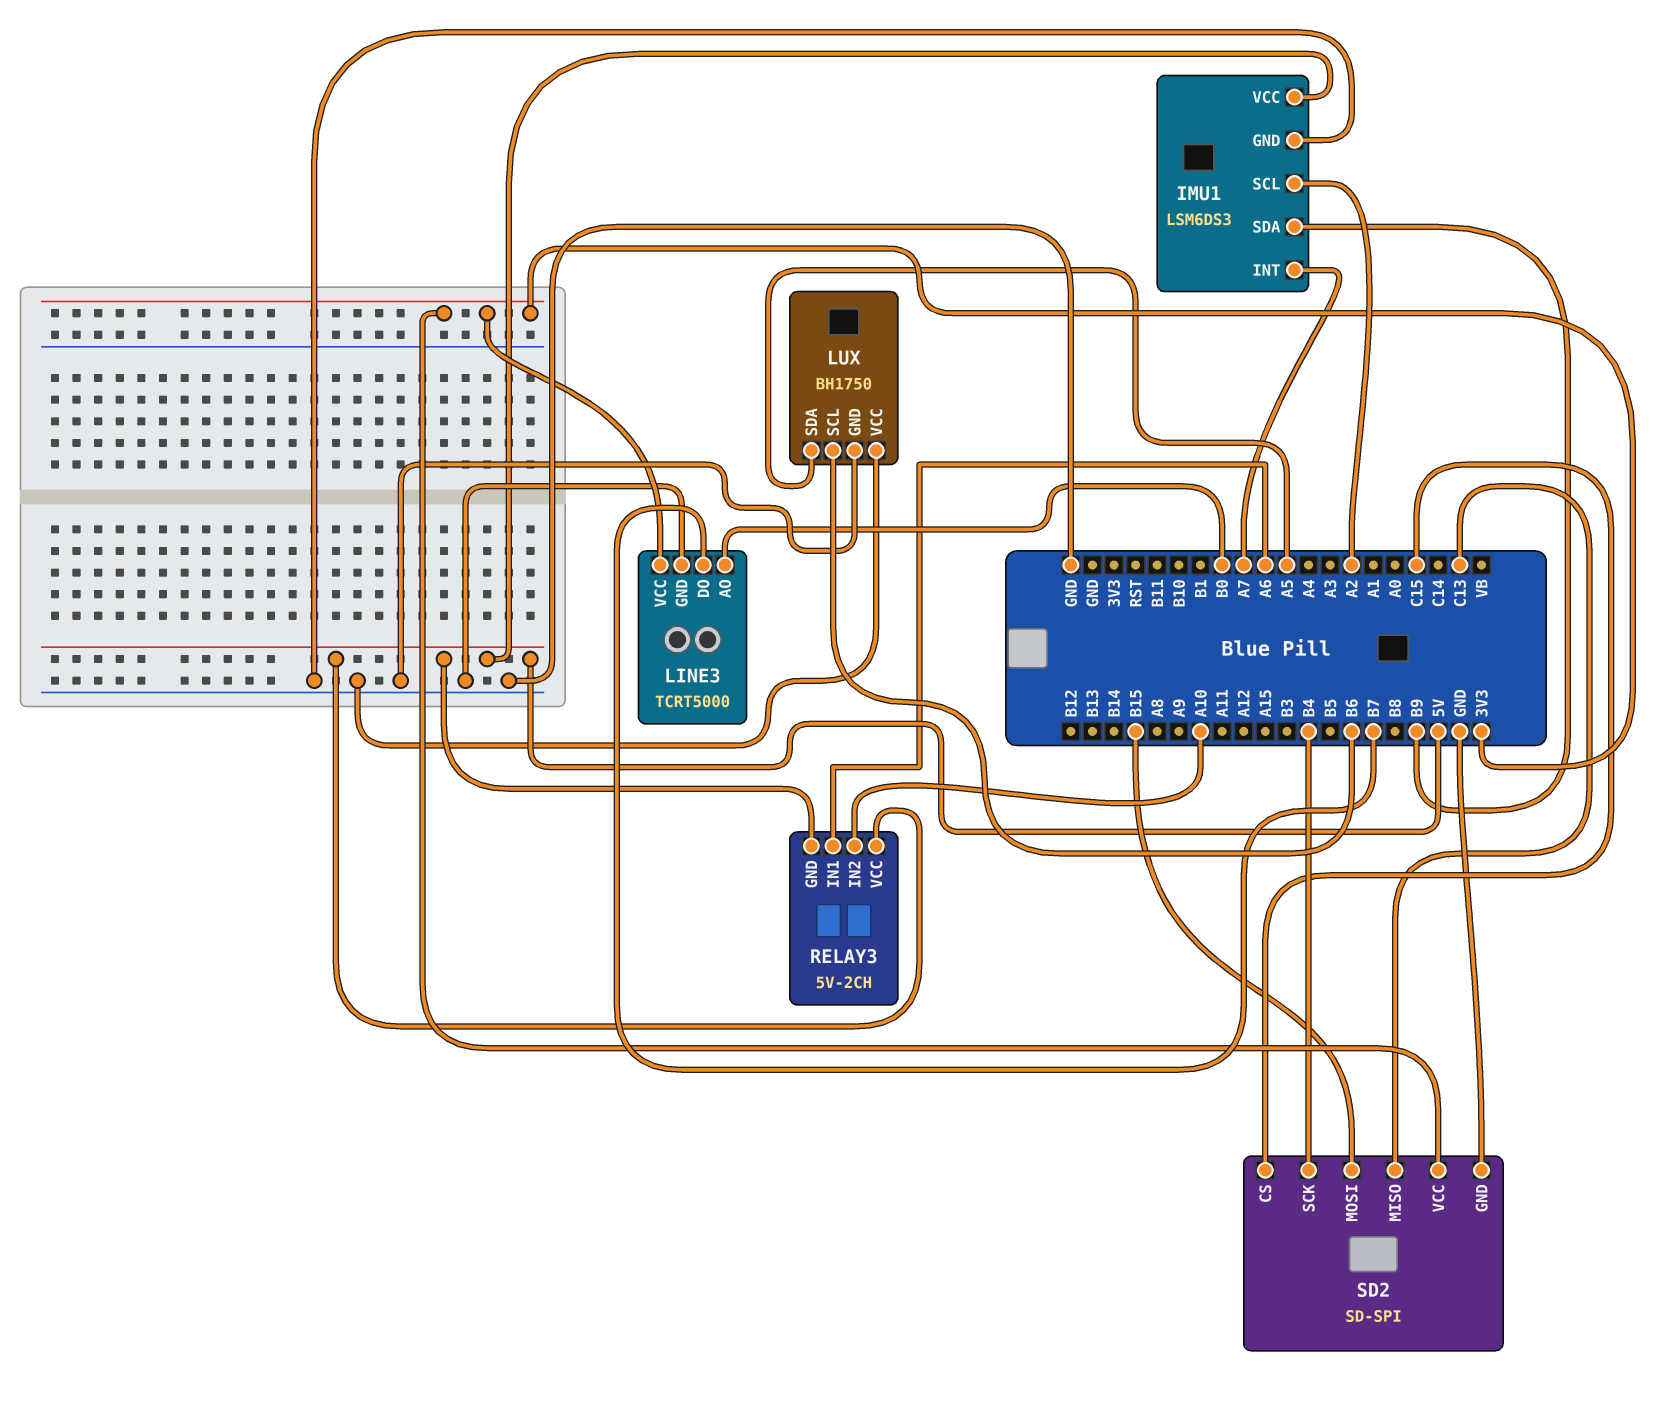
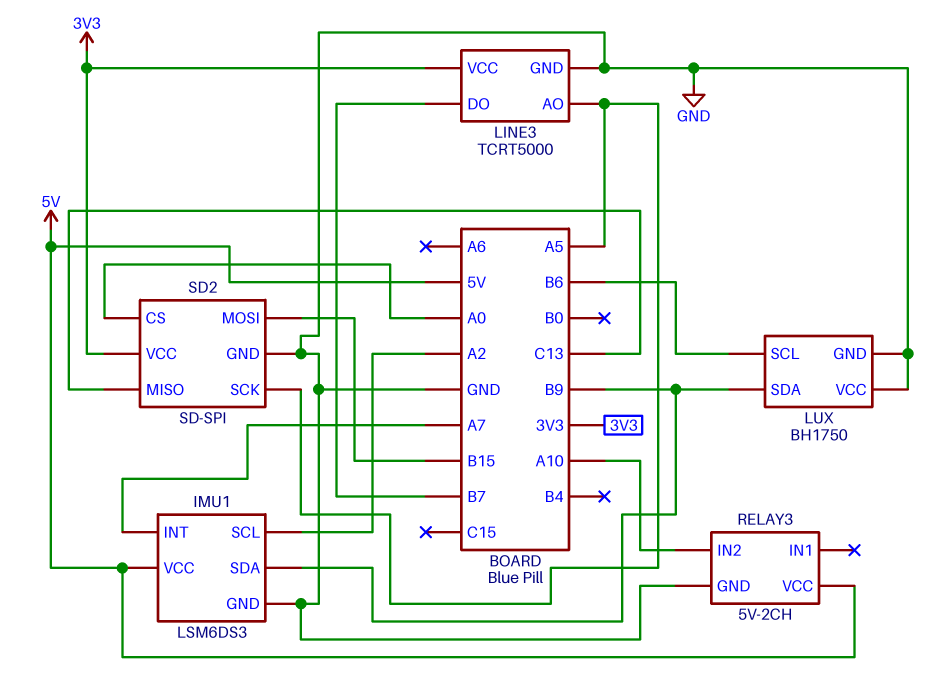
LINE3 pin AO: B0 -> A5
LUX pin SDA: A5 -> B9
RELAY3 pin GND: 5V -> GND
RELAY3 pin IN1: A6 -> none
SD2 pin CS: C15 -> A0
SD2 pin SCK: B4 -> A5

